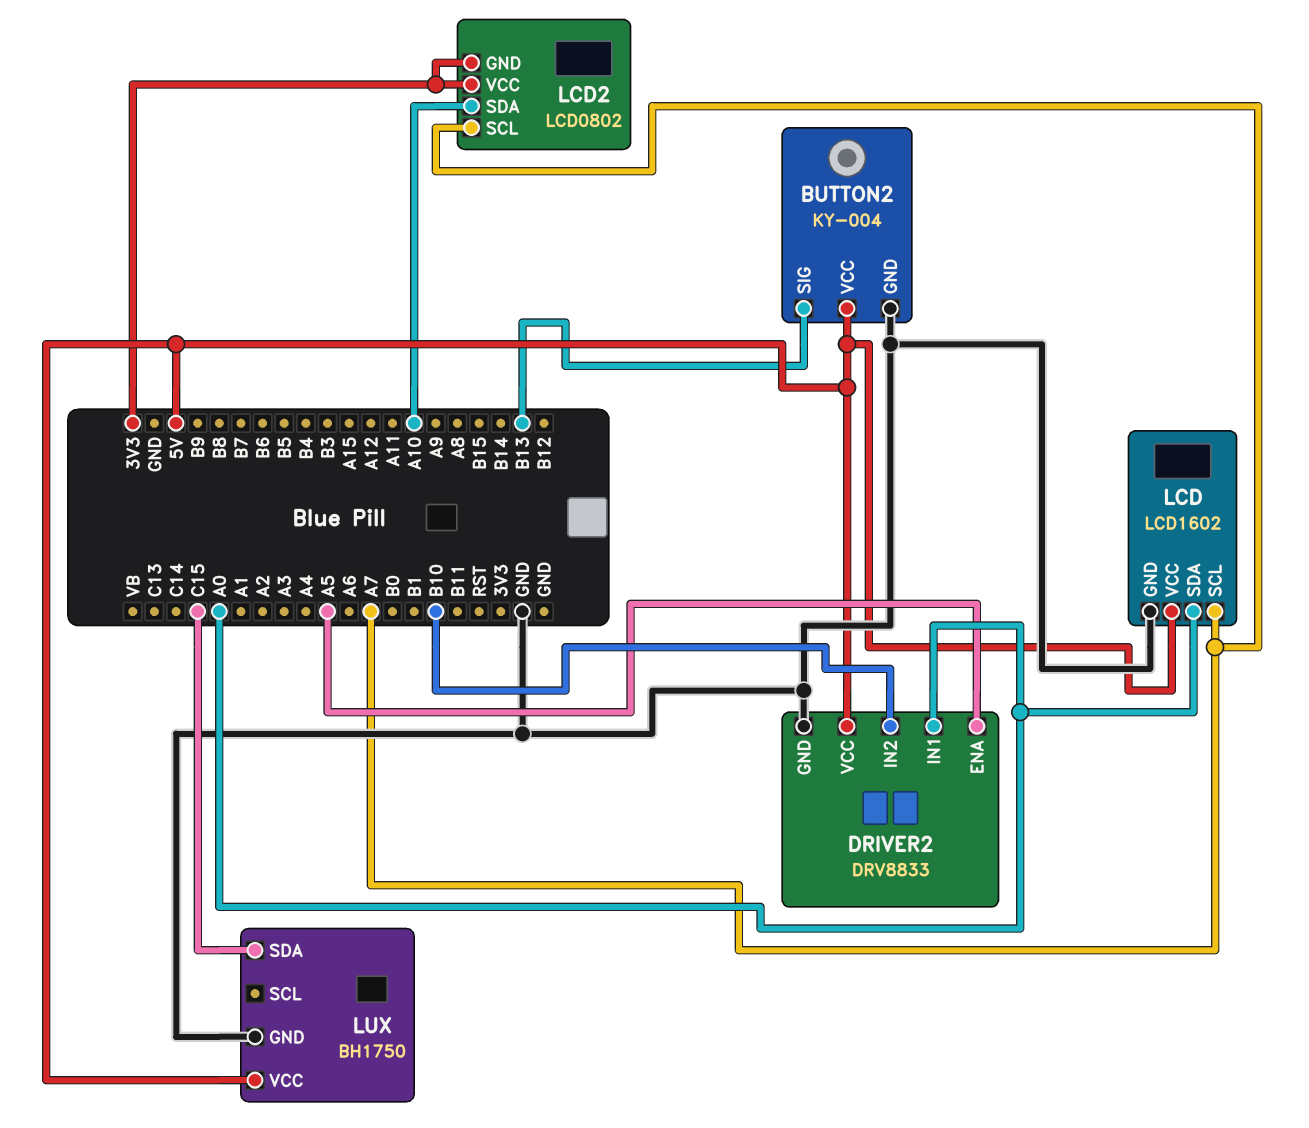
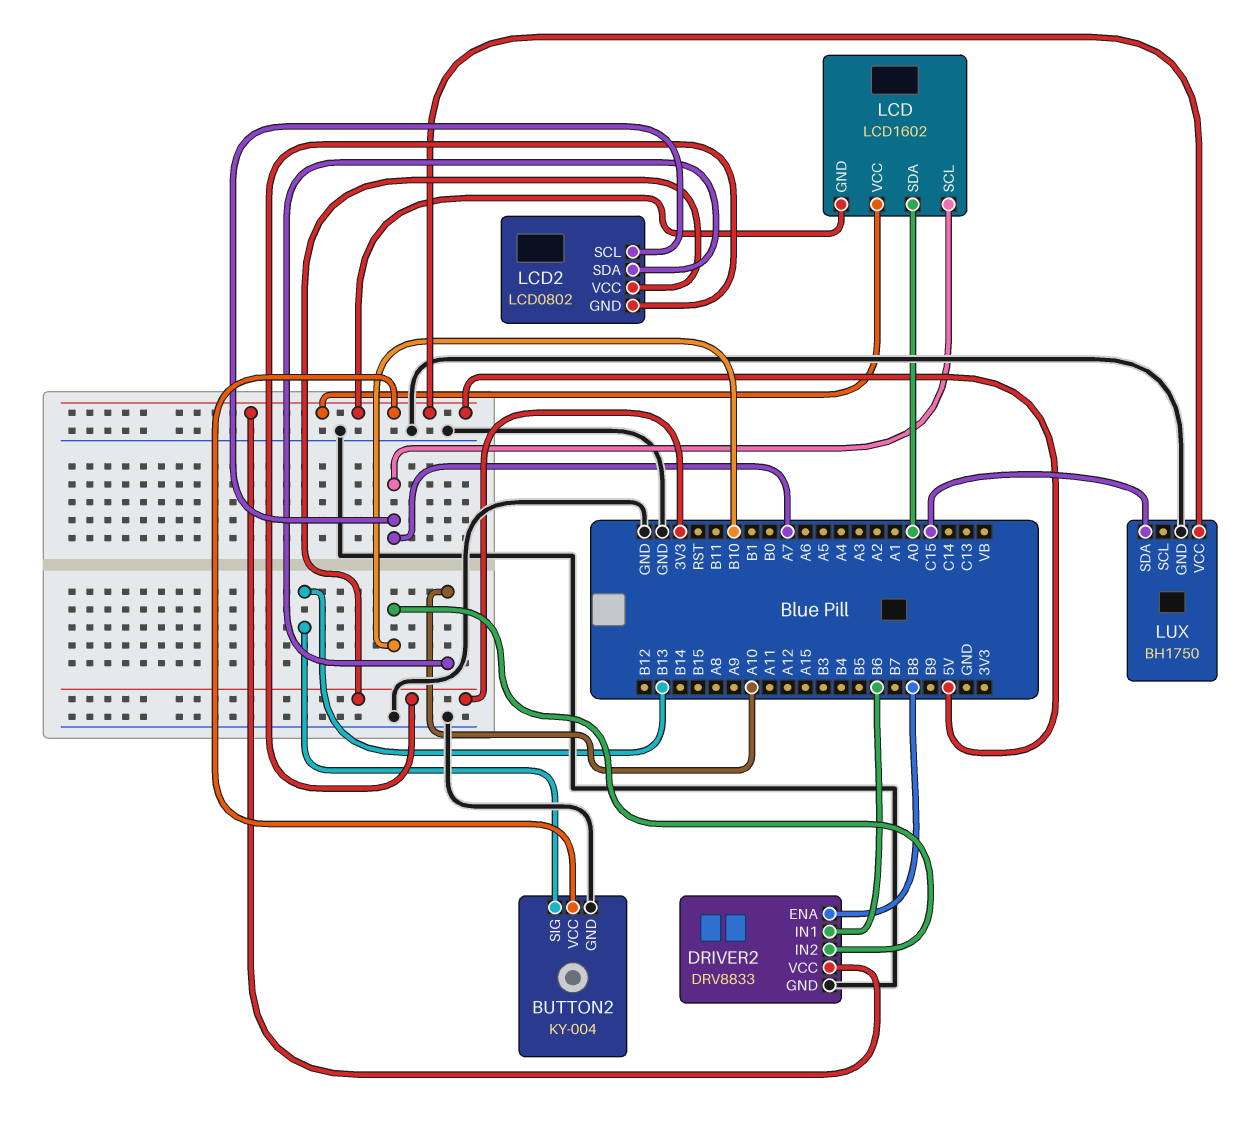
DRIVER2 pin ENA: A5 -> B8
DRIVER2 pin IN1: A0 -> B6
LCD pin GND: GND -> 5V

